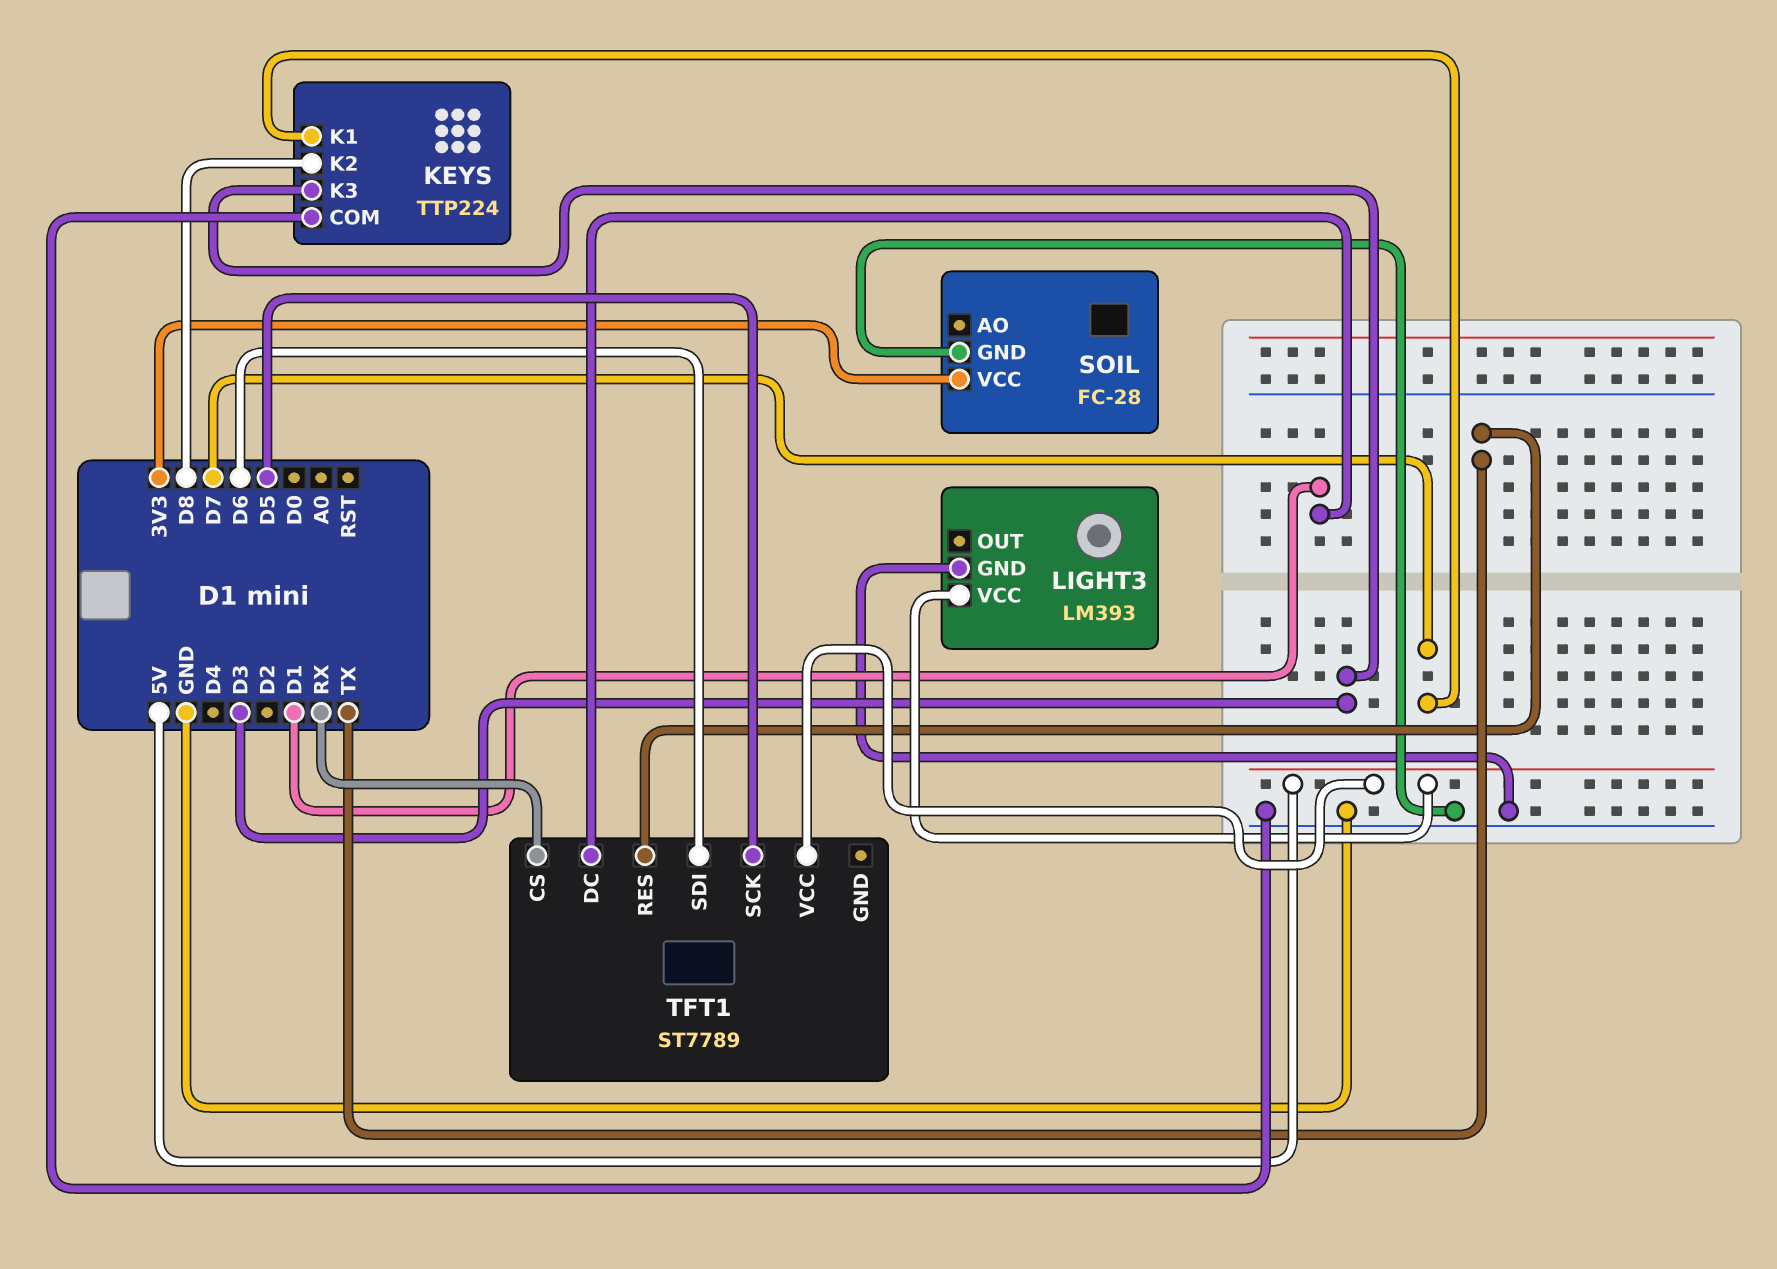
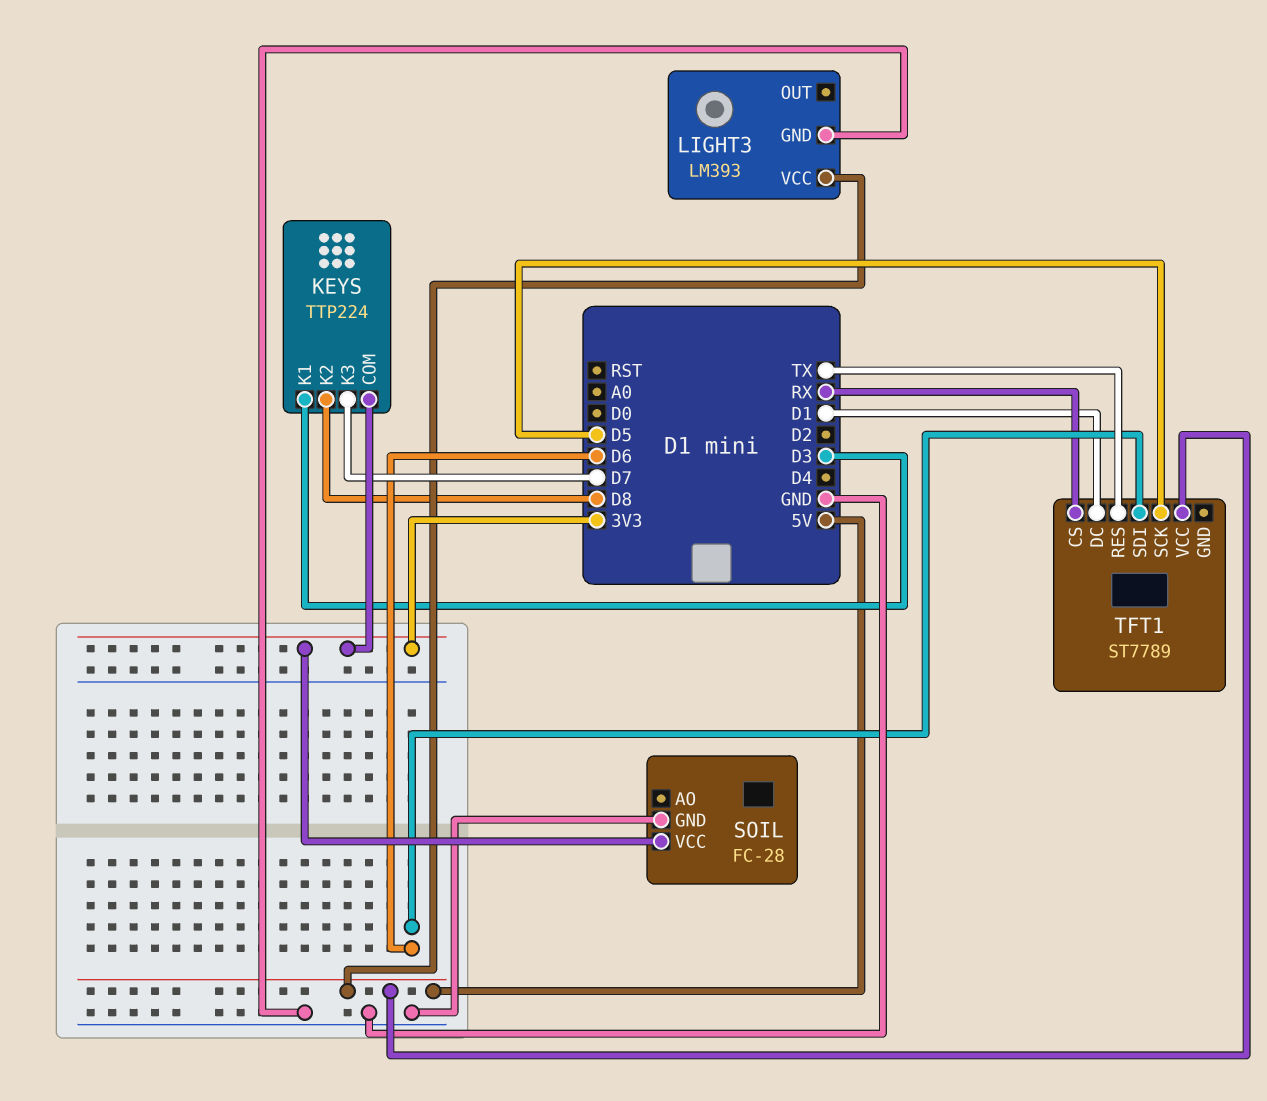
KEYS pin COM: GND -> 3V3
KEYS pin K1: D7 -> D3
KEYS pin K3: D3 -> D7

